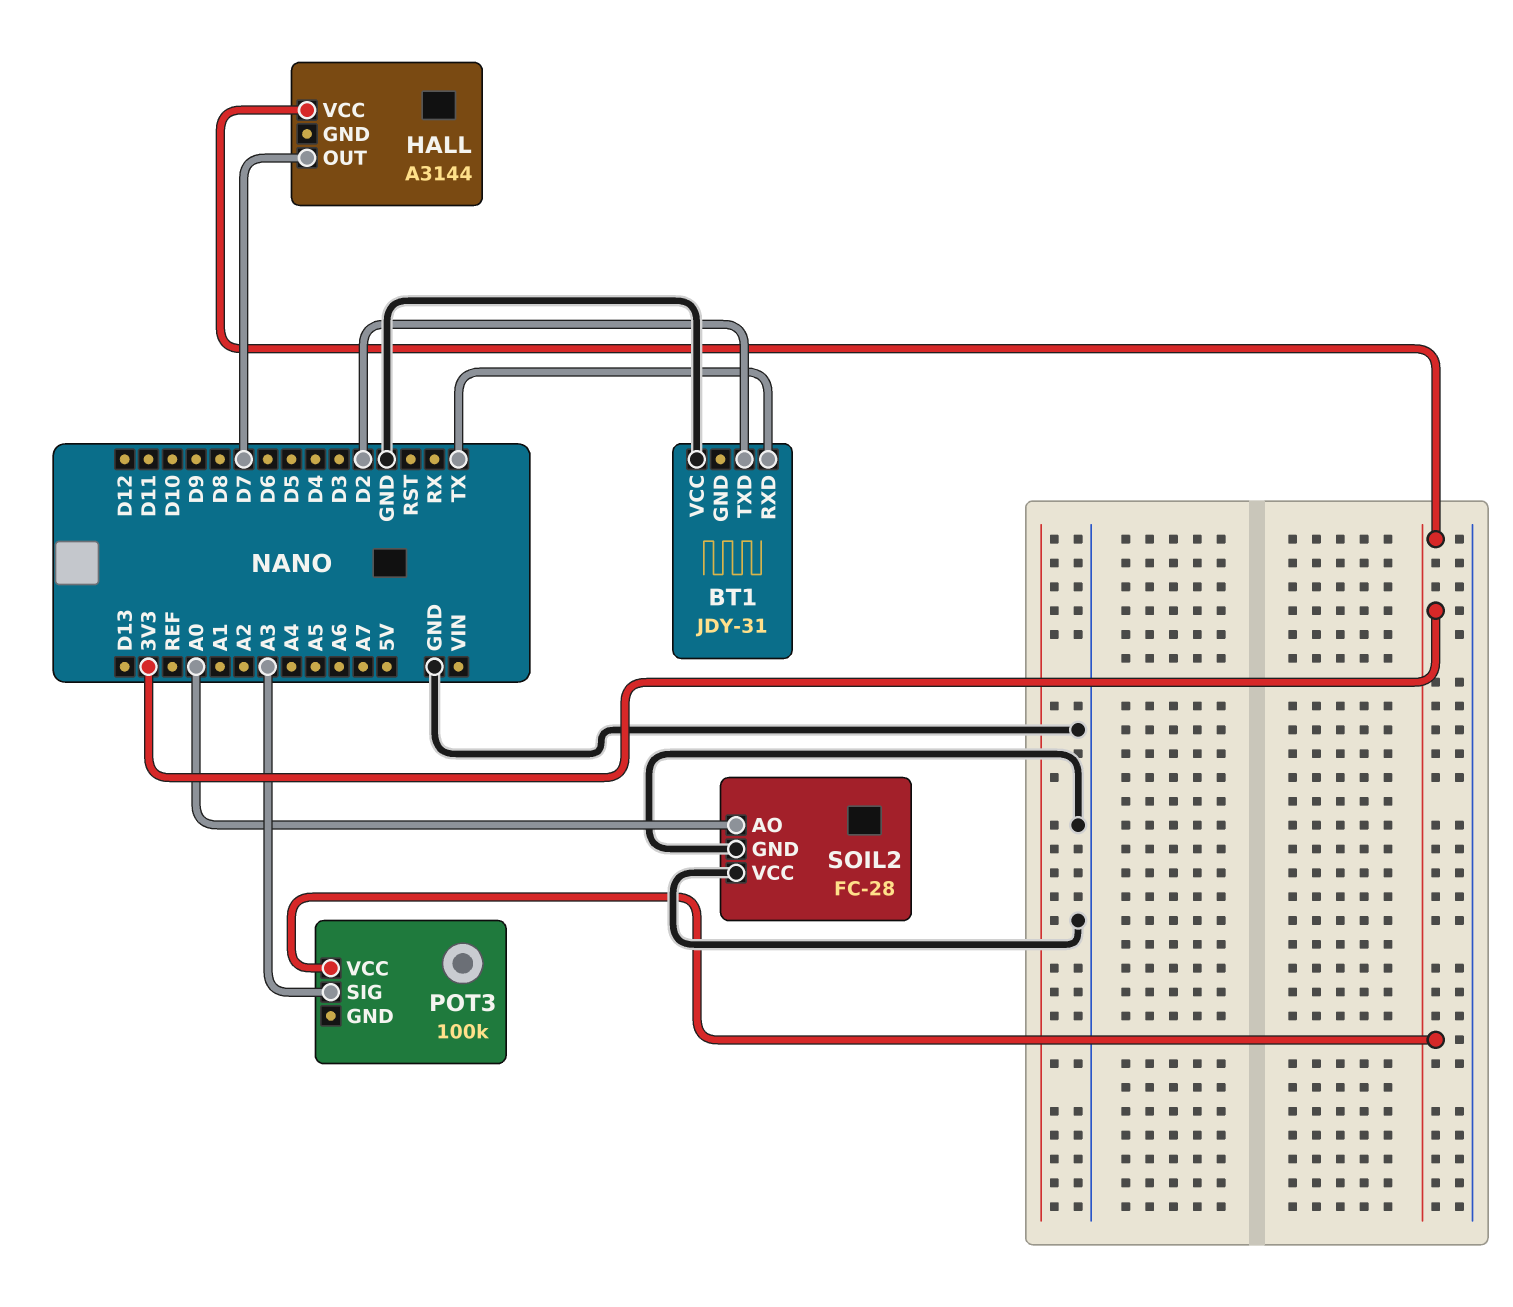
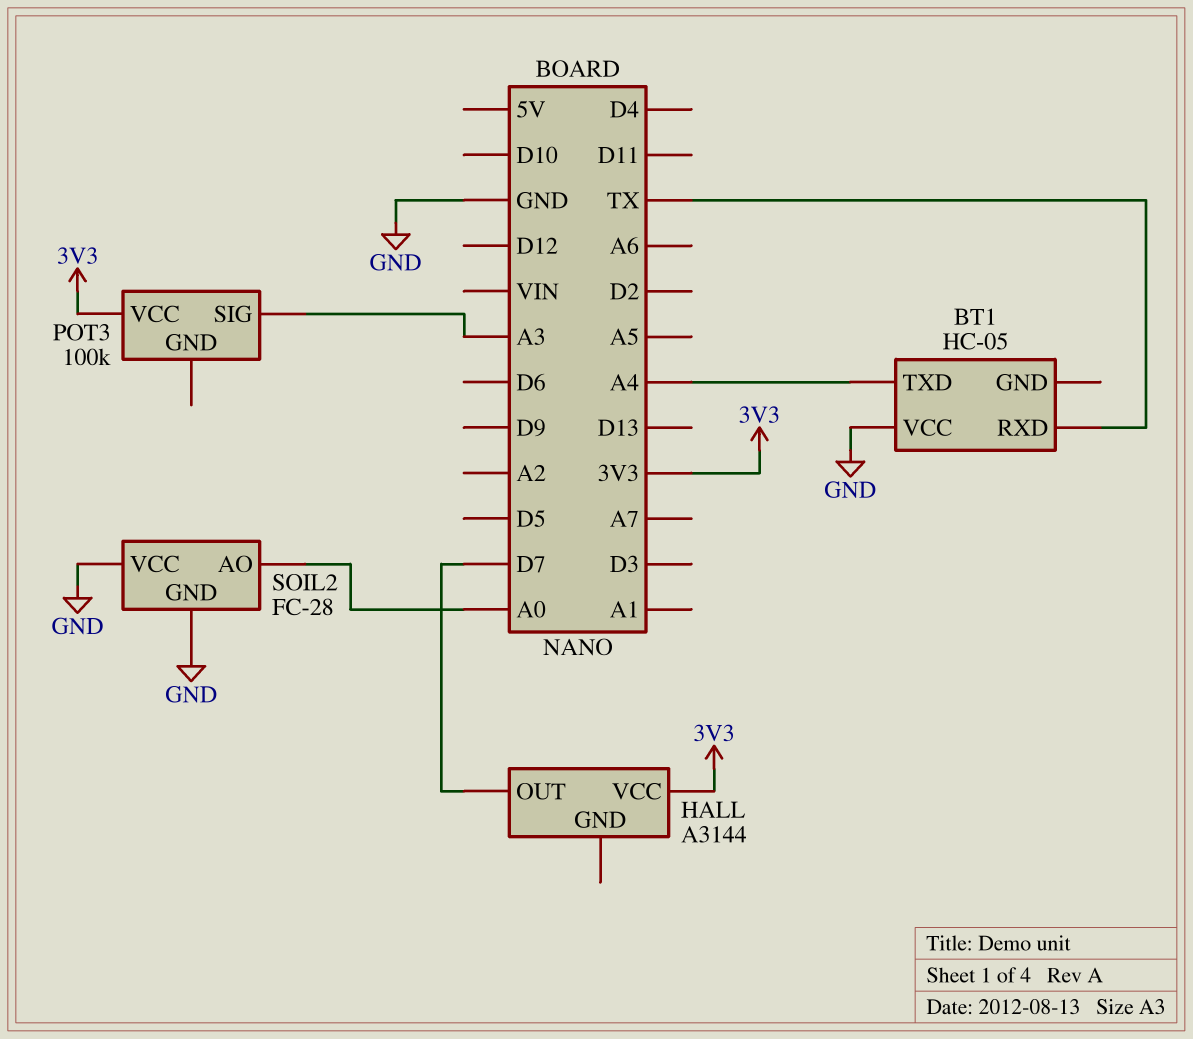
BT1: JDY-31 -> HC-05
BT1 pin TXD: D2 -> A4

